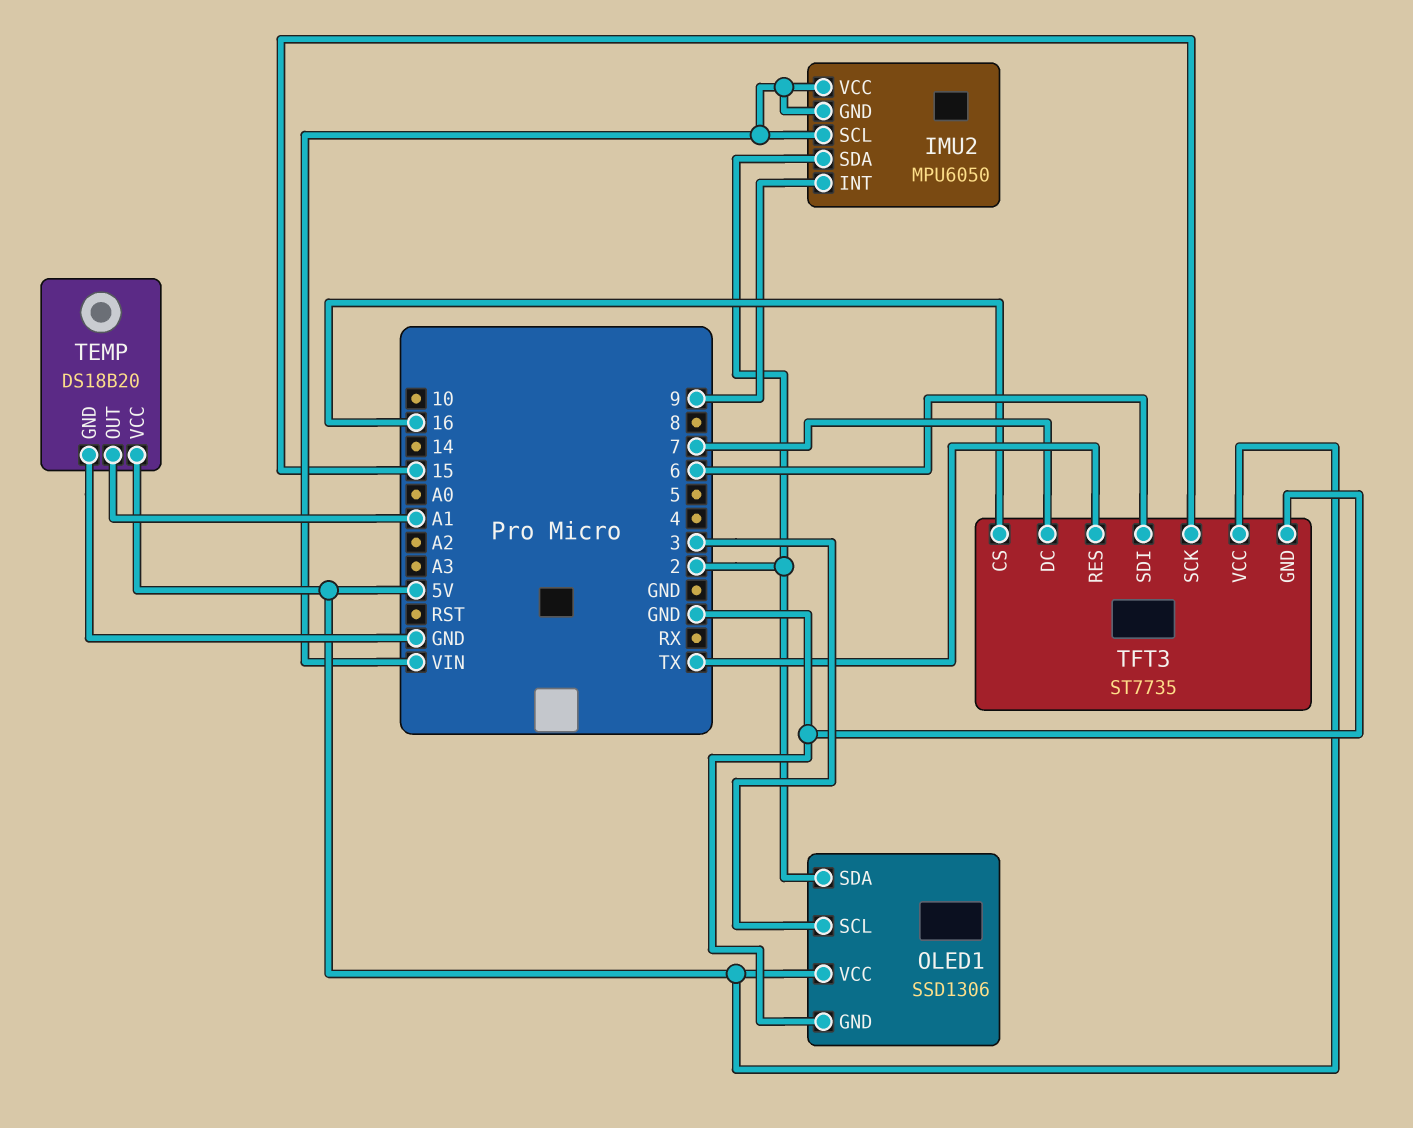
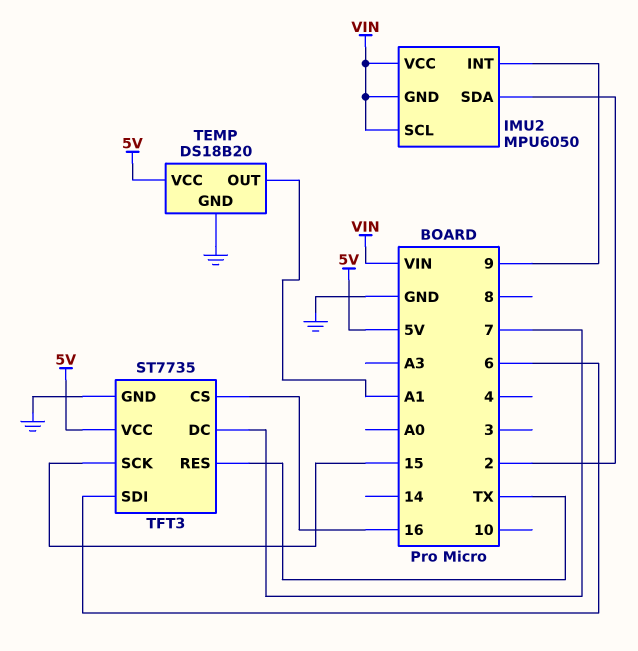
OLED1: SSD1306 -> none
OLED1 pin GND: GND -> none
OLED1 pin SCL: 3 -> none
OLED1 pin SDA: 2 -> none
OLED1 pin VCC: 5V -> none

